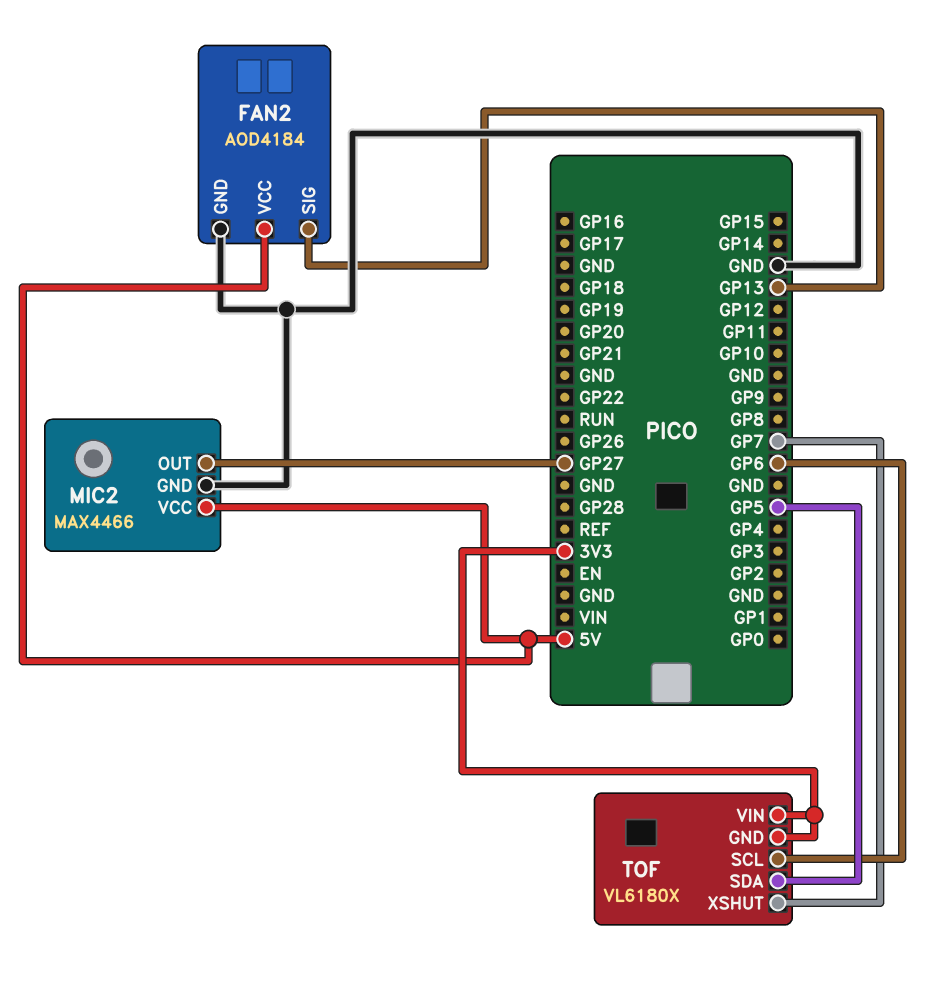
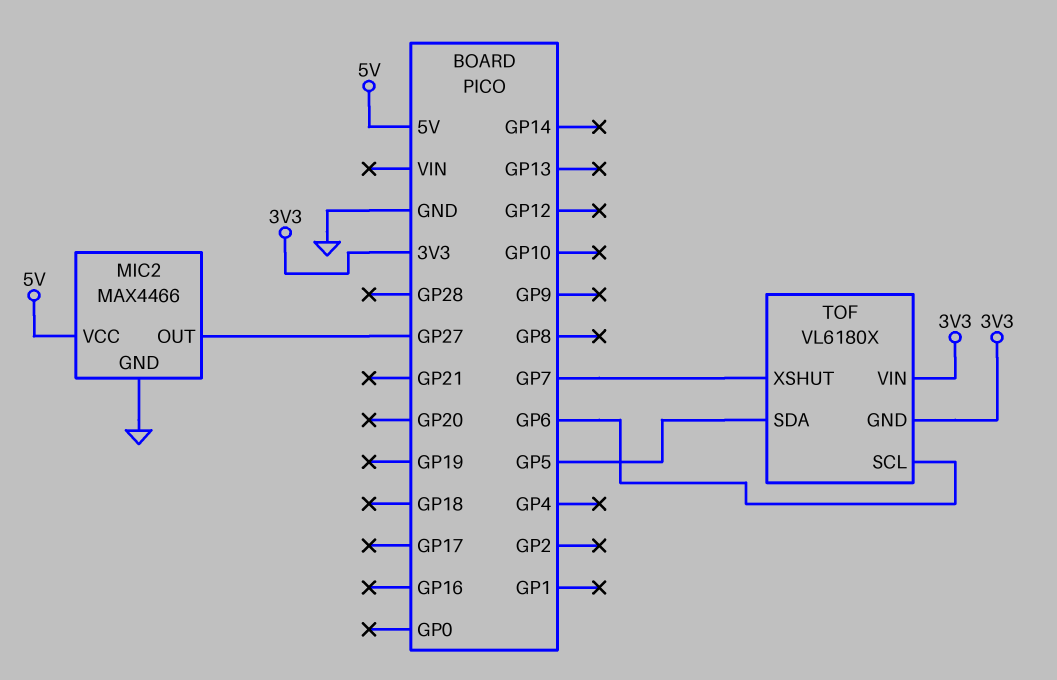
FAN2: AOD4184 -> none
FAN2 pin GND: GND -> none
FAN2 pin SIG: GP13 -> none
FAN2 pin VCC: 5V -> none

